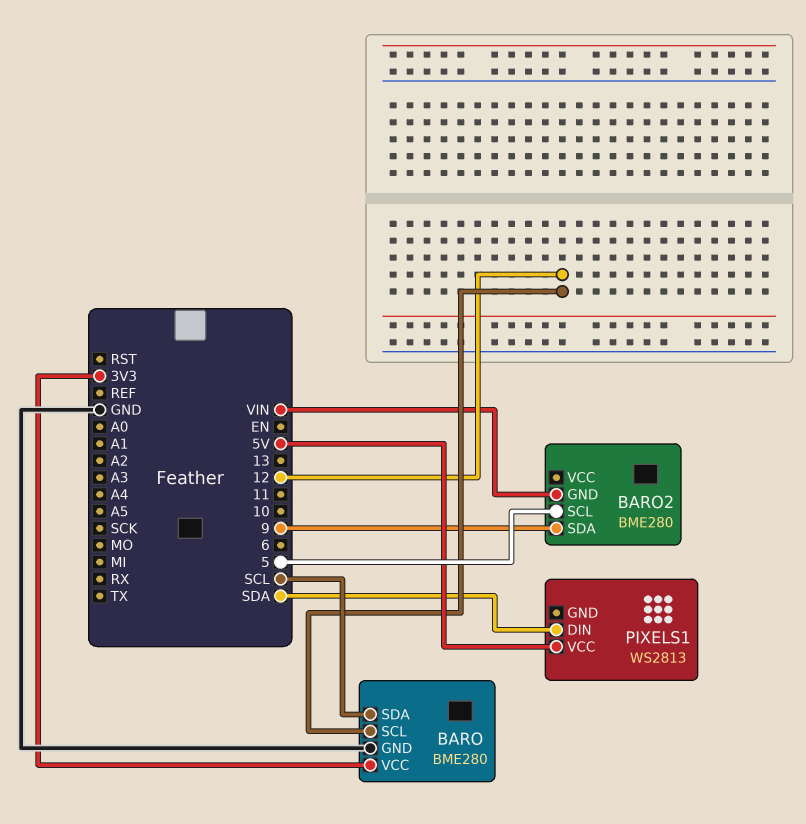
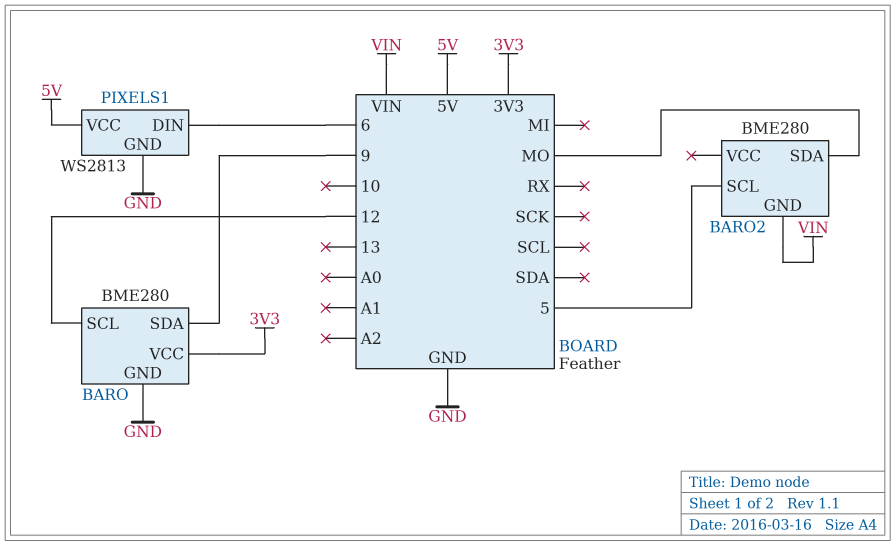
BARO pin SDA: SCL -> 9
BARO2 pin SDA: 9 -> MO
PIXELS1 pin DIN: SDA -> 6
PIXELS1 pin GND: none -> GND

